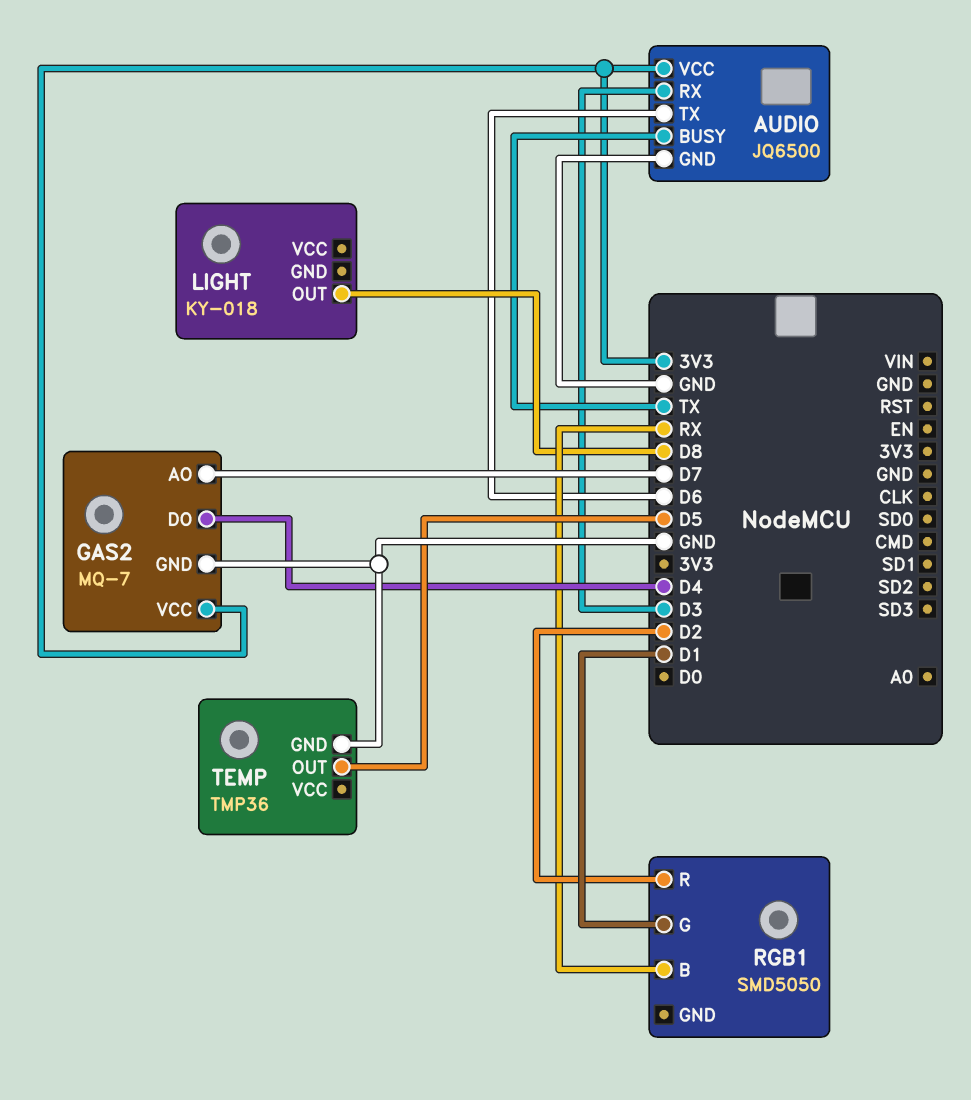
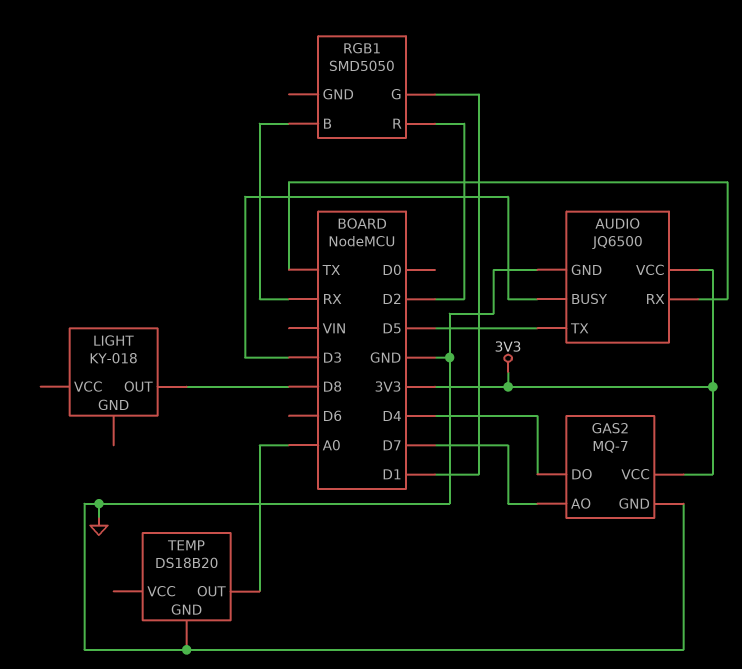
AUDIO pin BUSY: TX -> D3
AUDIO pin RX: D3 -> TX
AUDIO pin TX: D6 -> D5
TEMP: TMP36 -> DS18B20
TEMP pin OUT: D5 -> A0

